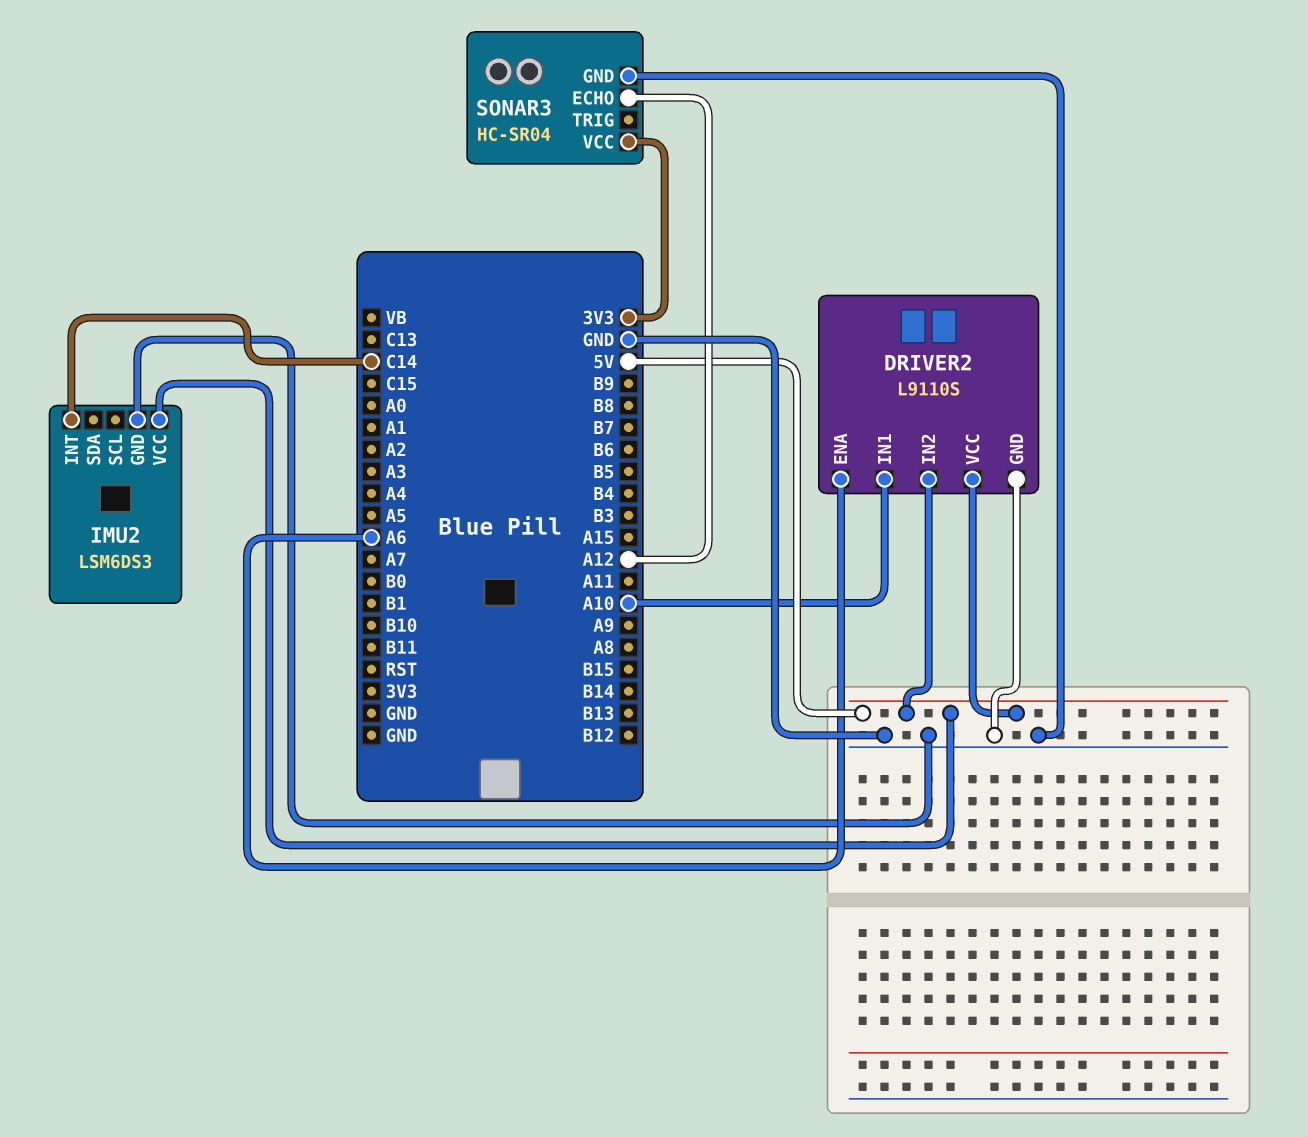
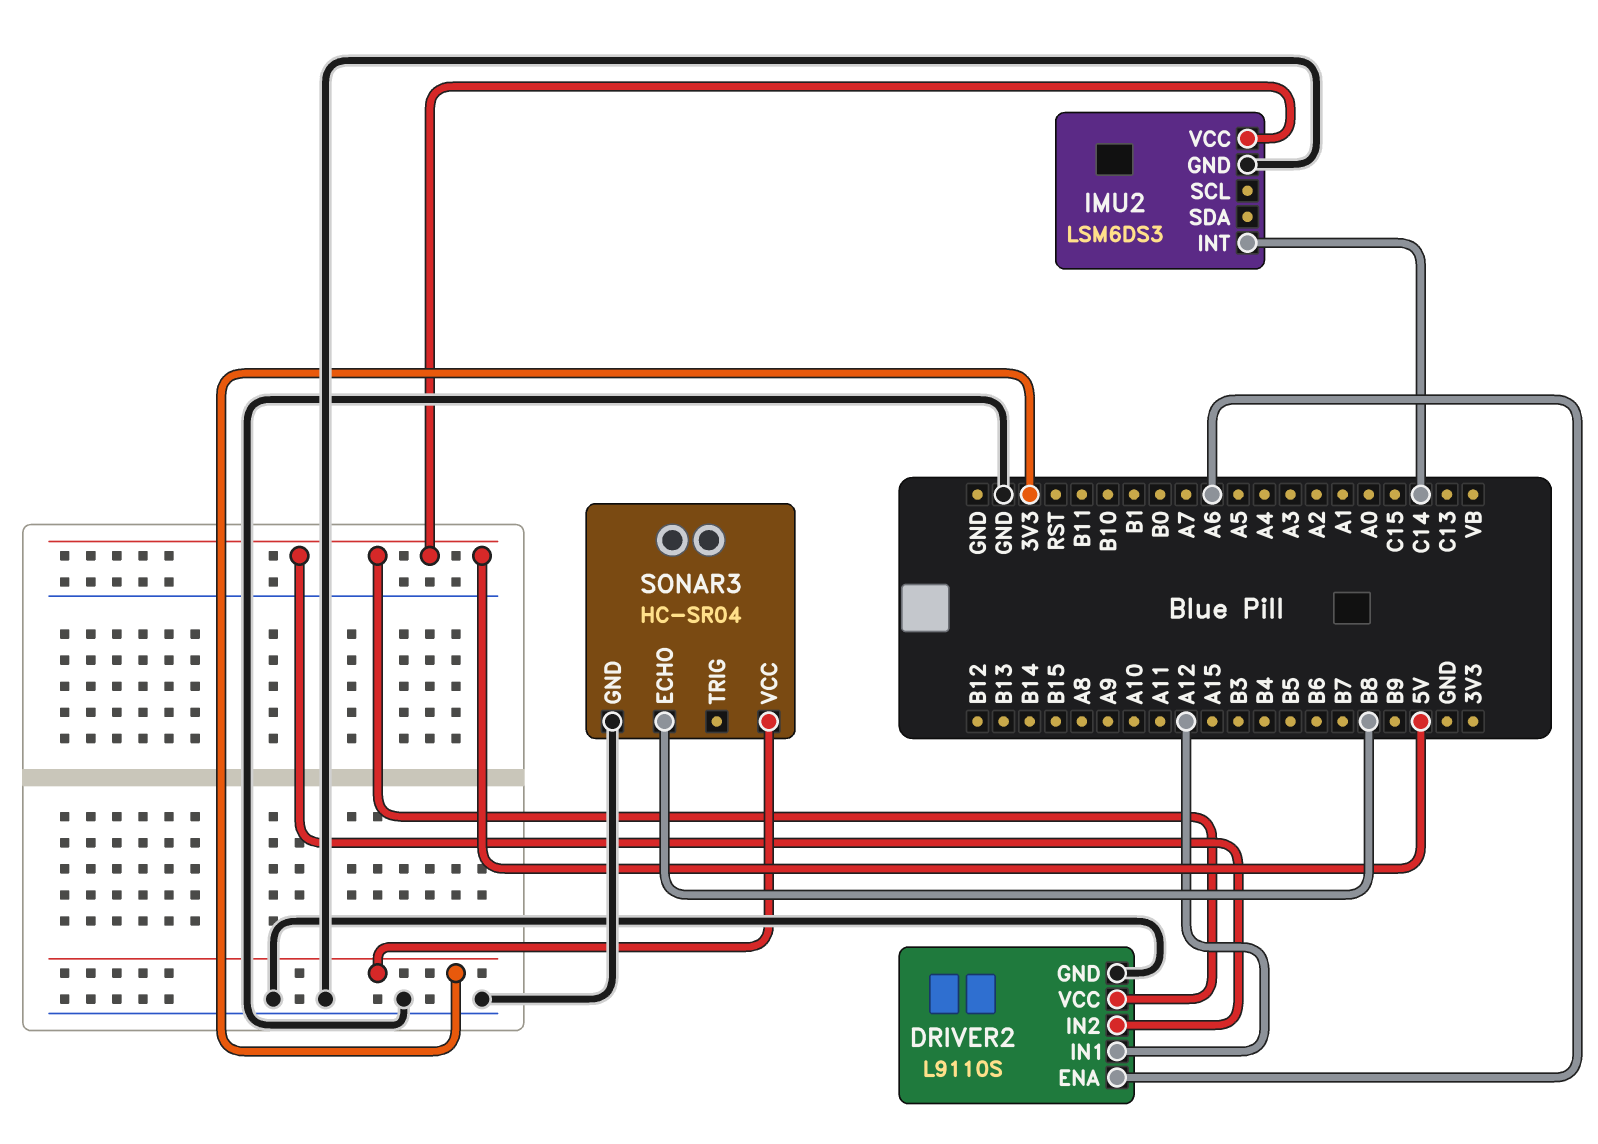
DRIVER2 pin IN1: A10 -> A12
SONAR3 pin ECHO: A12 -> B8

